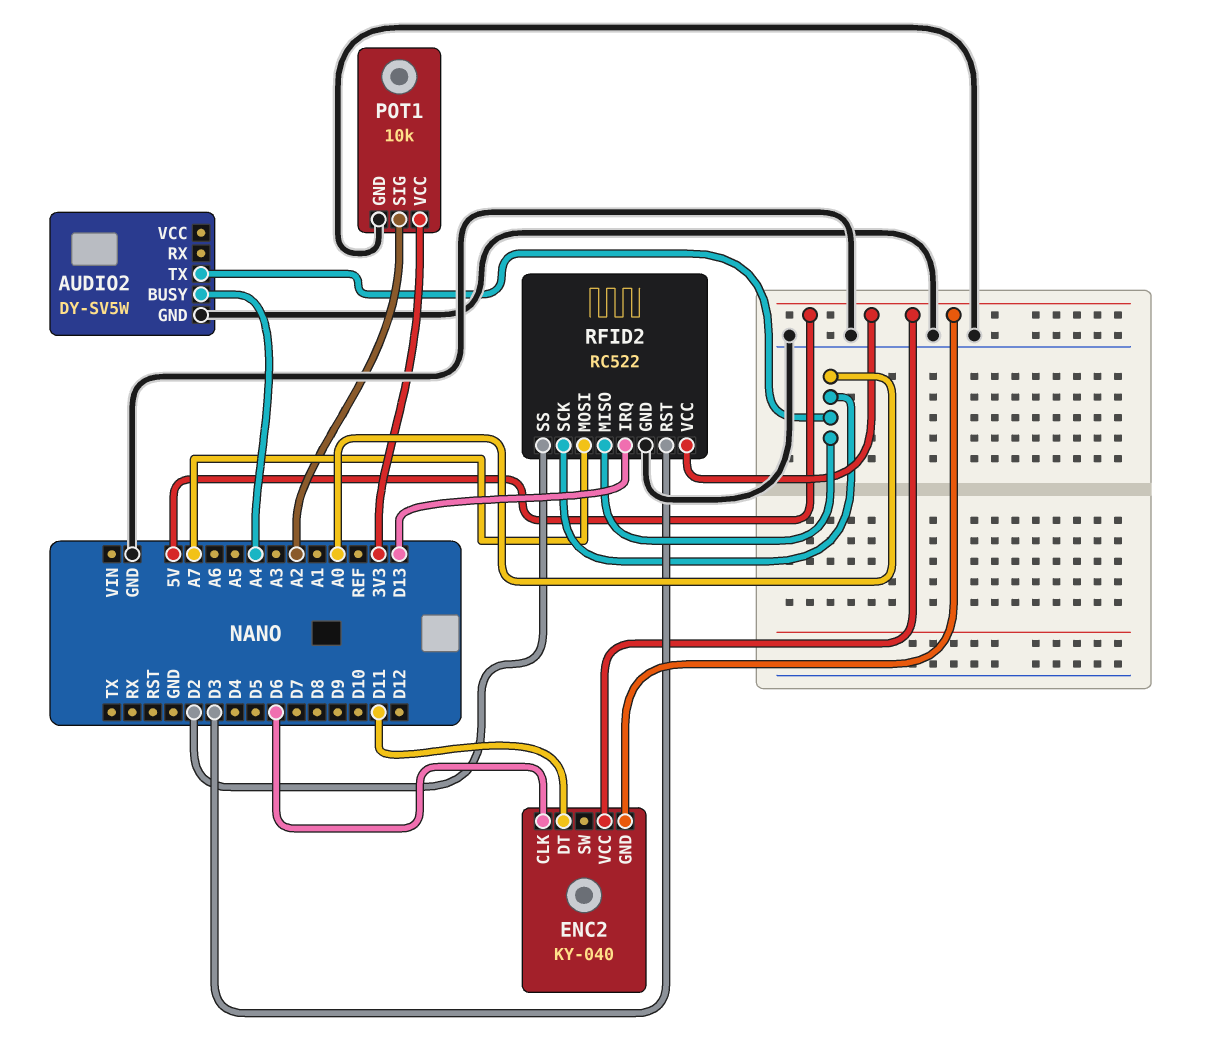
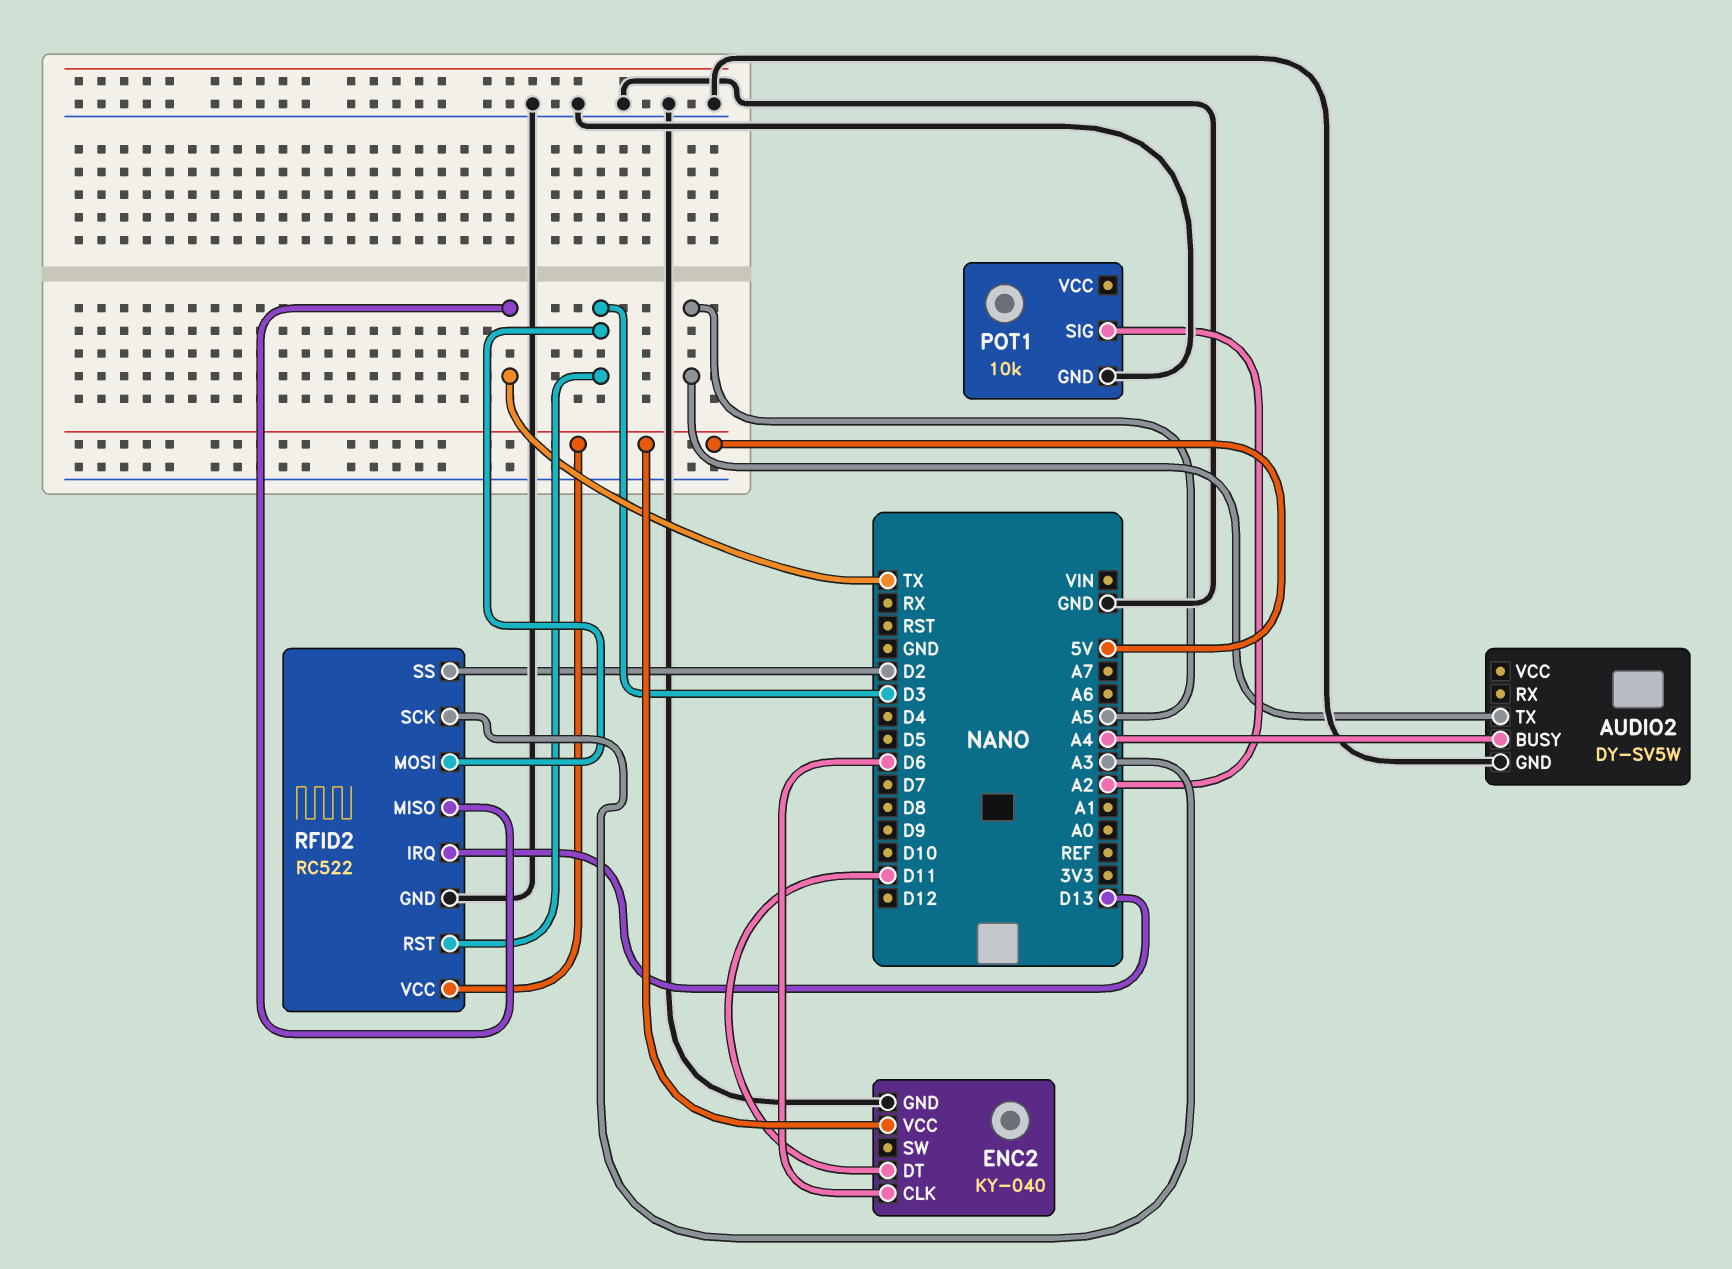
AUDIO2 pin TX: A0 -> A5
ENC2 pin GND: 5V -> GND
POT1 pin VCC: 3V3 -> none
RFID2 pin MISO: A0 -> TX
RFID2 pin MOSI: A7 -> D3
RFID2 pin SCK: A0 -> A3

